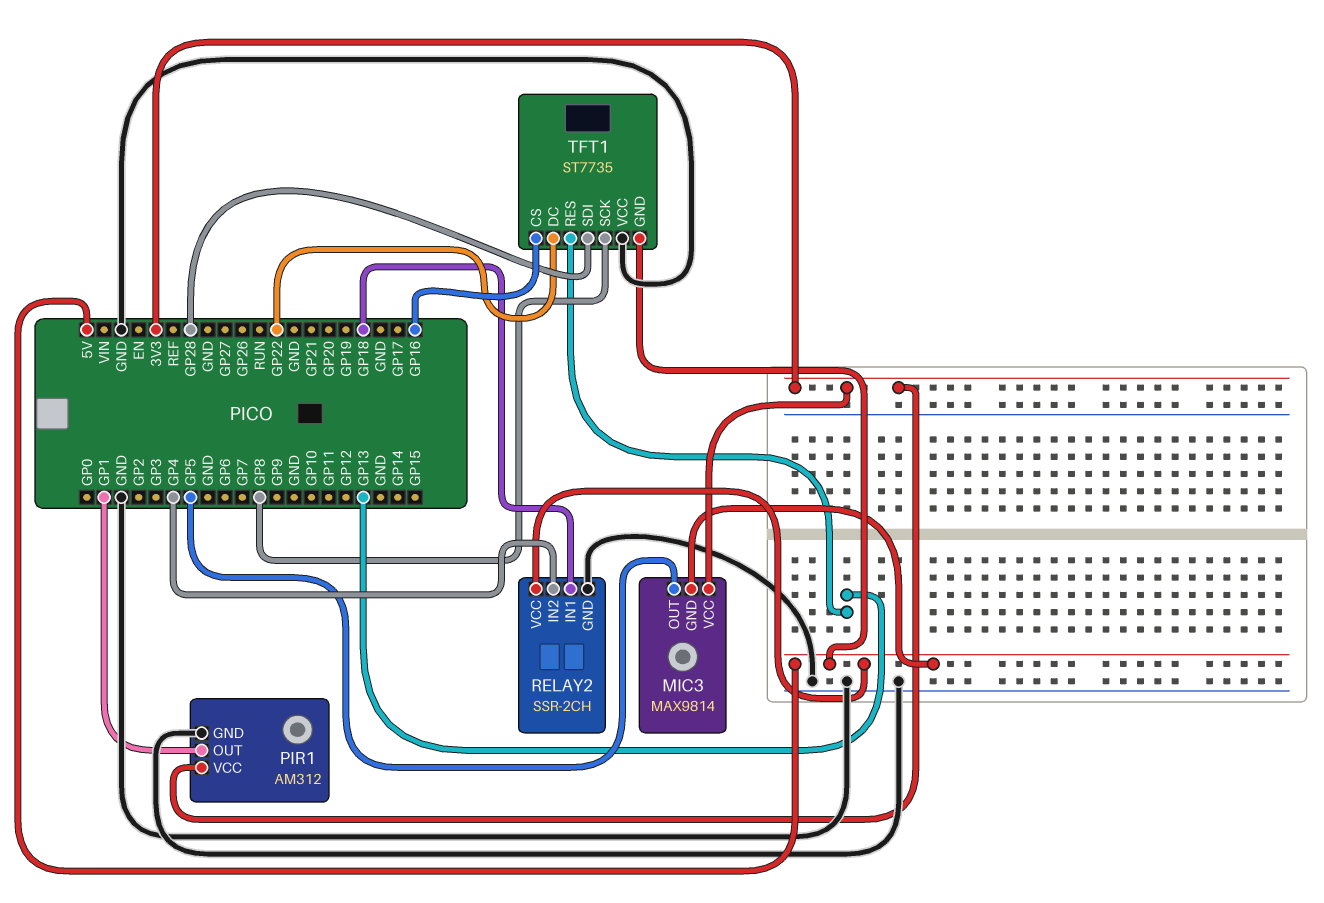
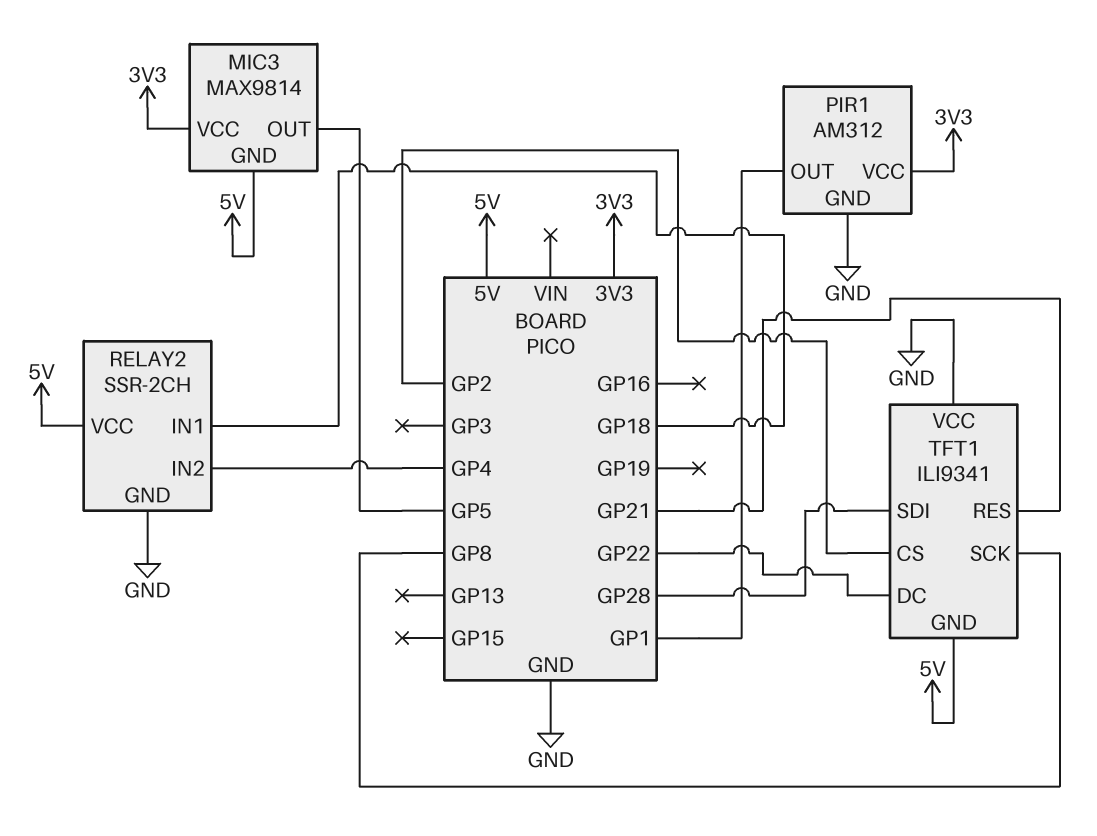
TFT1: ST7735 -> ILI9341
TFT1 pin CS: GP16 -> GP2
TFT1 pin RES: GP13 -> GP21

